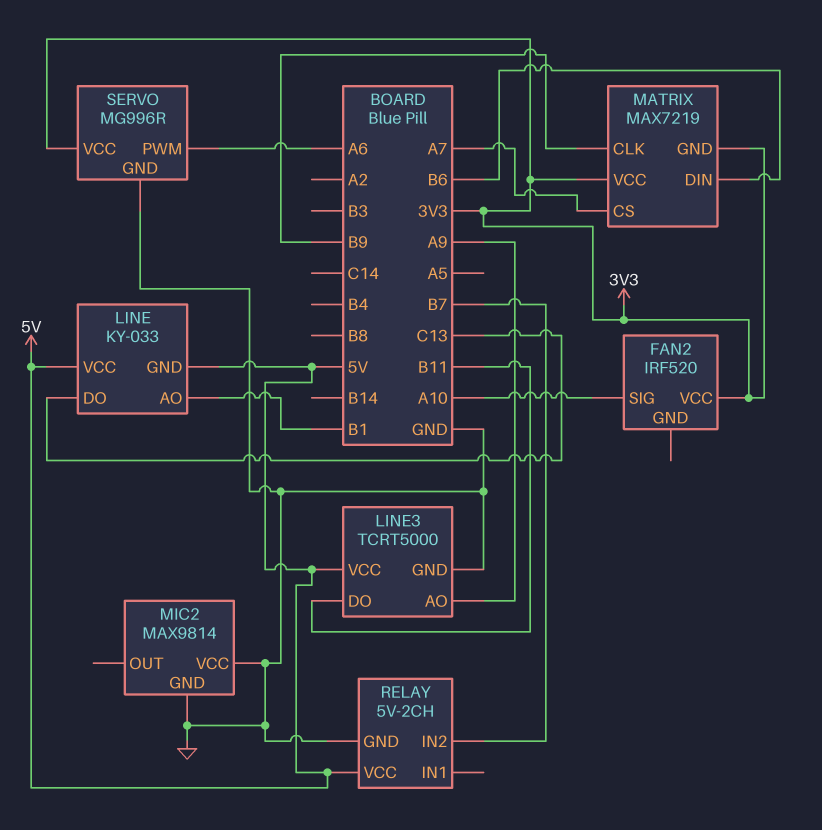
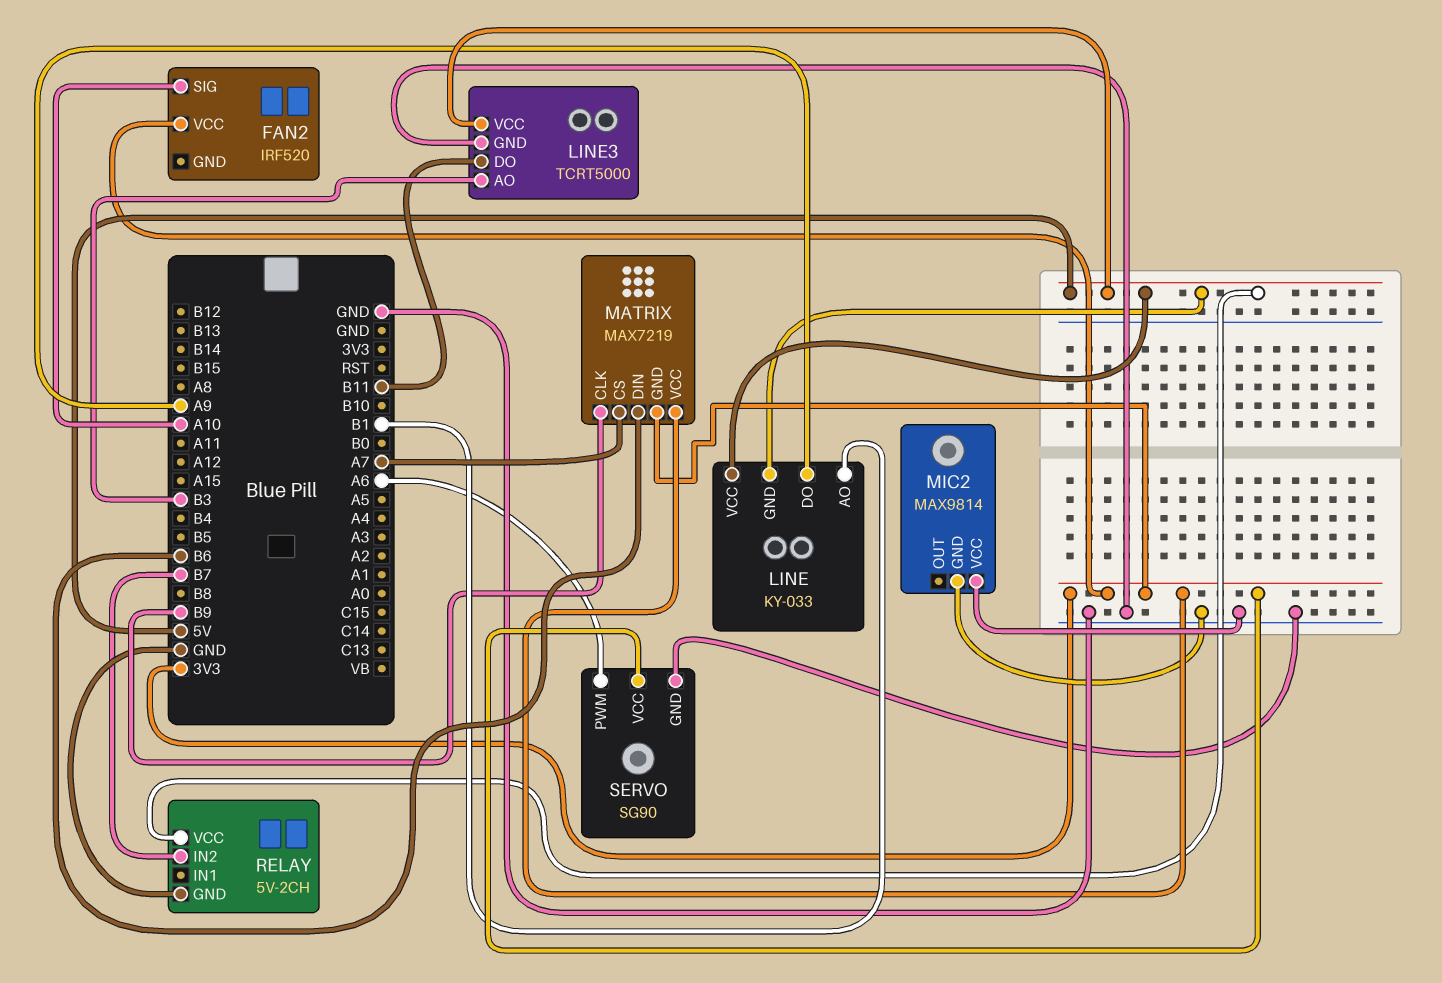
LINE pin DO: C13 -> A9
LINE3 pin AO: A9 -> B3
SERVO: MG996R -> SG90

